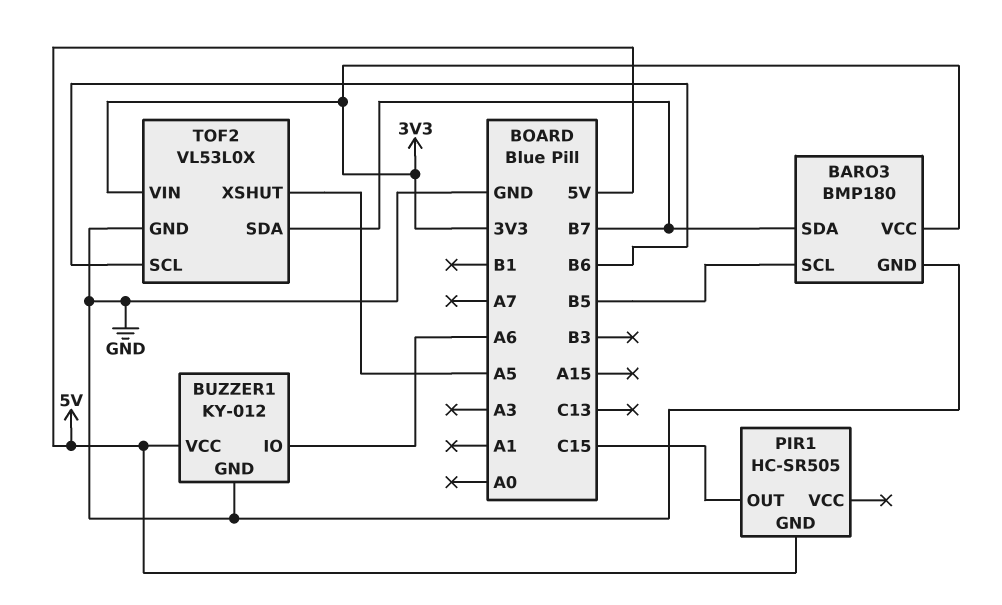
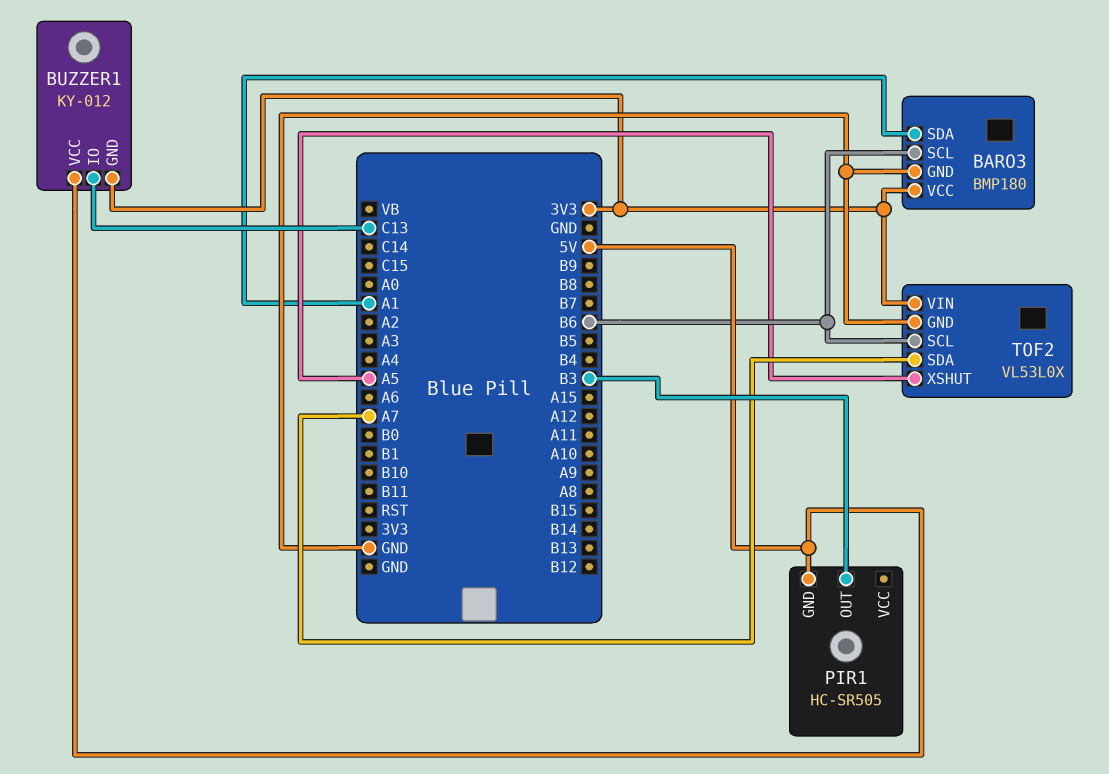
BARO3 pin SCL: B5 -> B6
BARO3 pin SDA: B7 -> A1
BUZZER1 pin GND: GND -> 3V3
BUZZER1 pin IO: A6 -> C13
PIR1 pin OUT: C15 -> B3
TOF2 pin SDA: B7 -> A7

